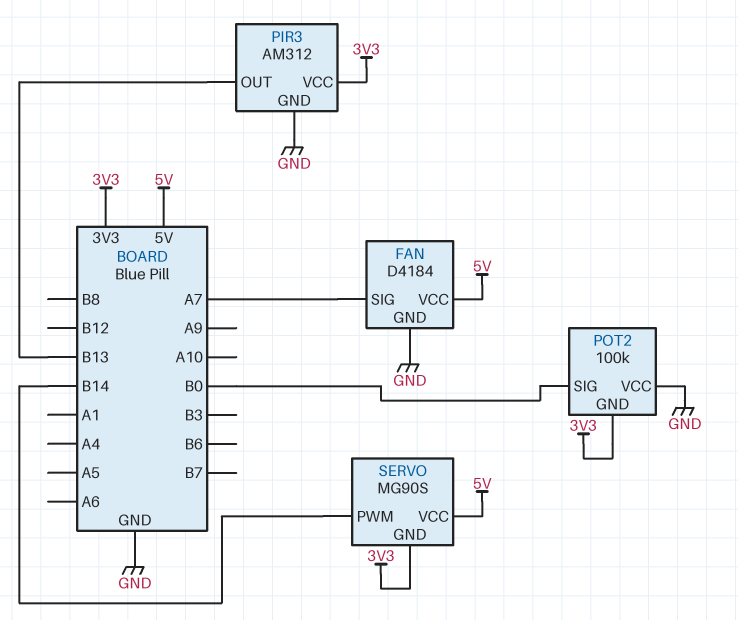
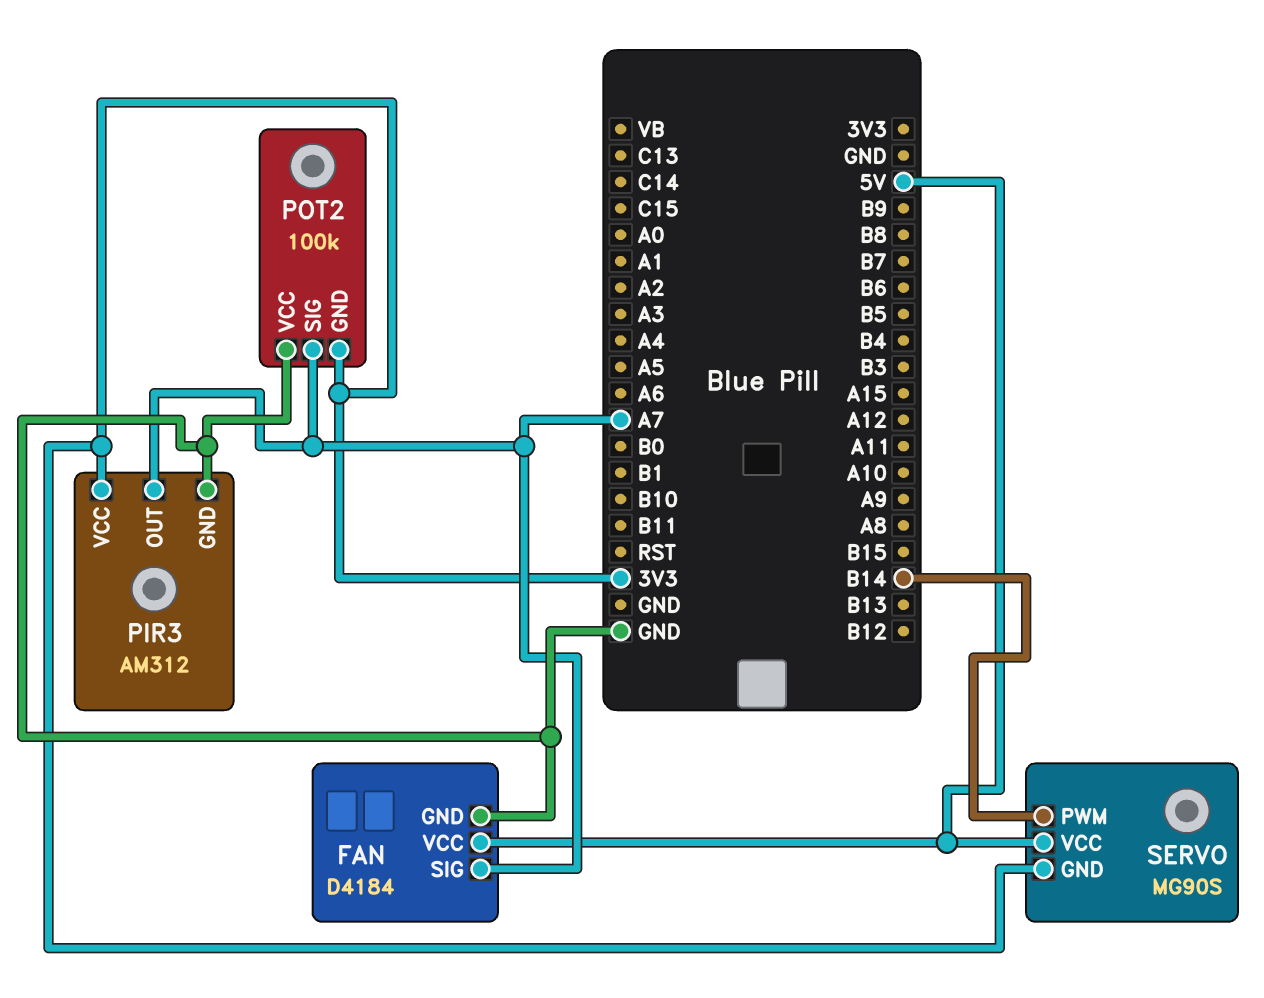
PIR3 pin OUT: B13 -> A7
POT2 pin SIG: B0 -> A7

